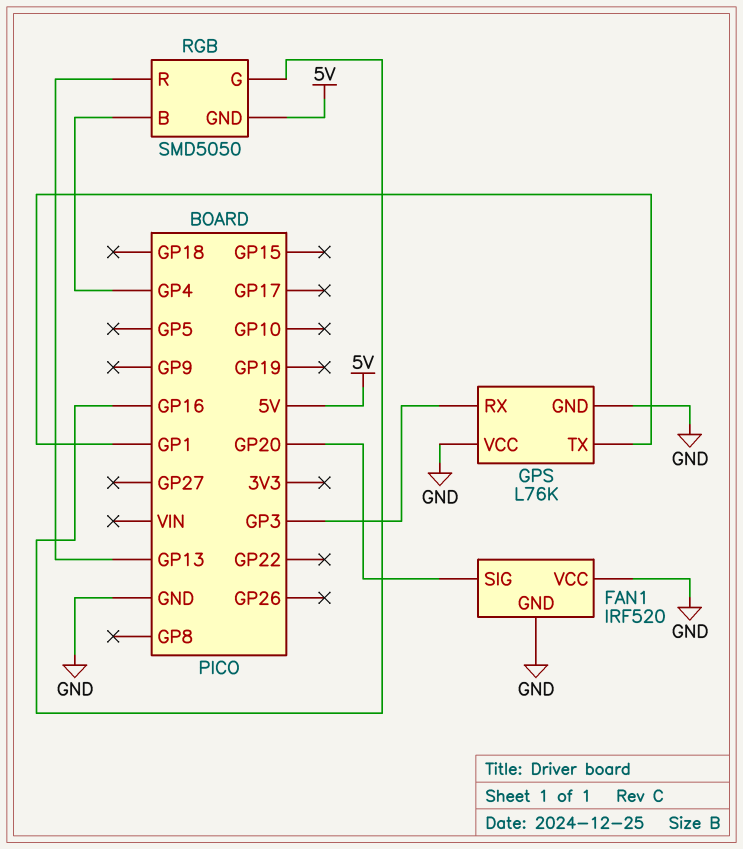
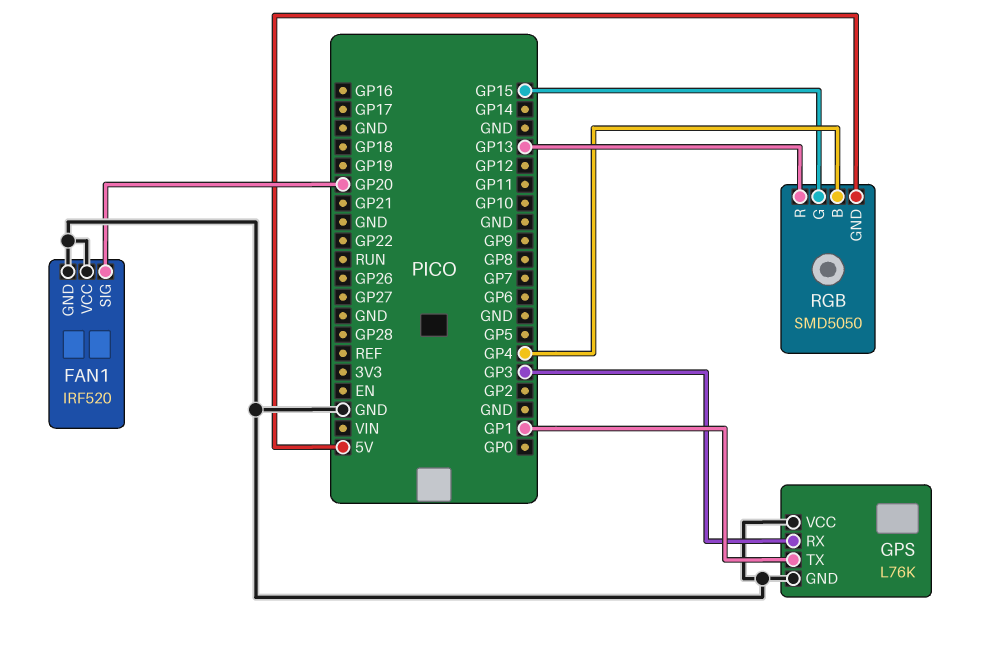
RGB pin G: GP16 -> GP15

